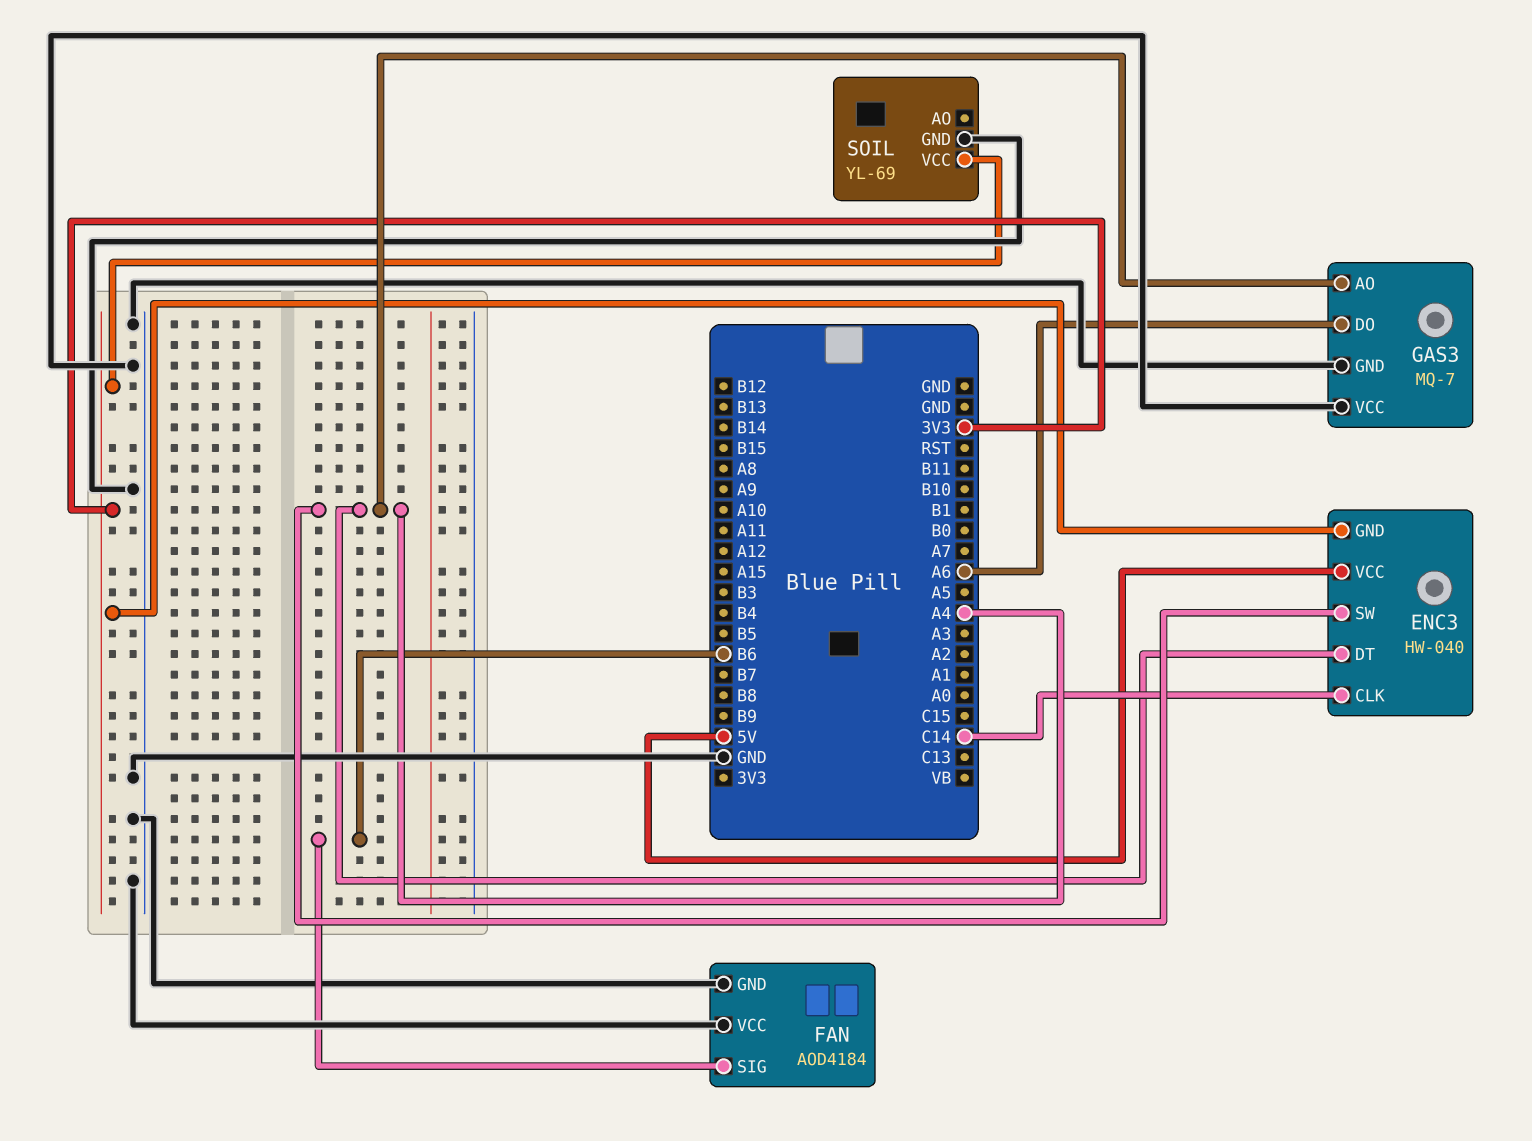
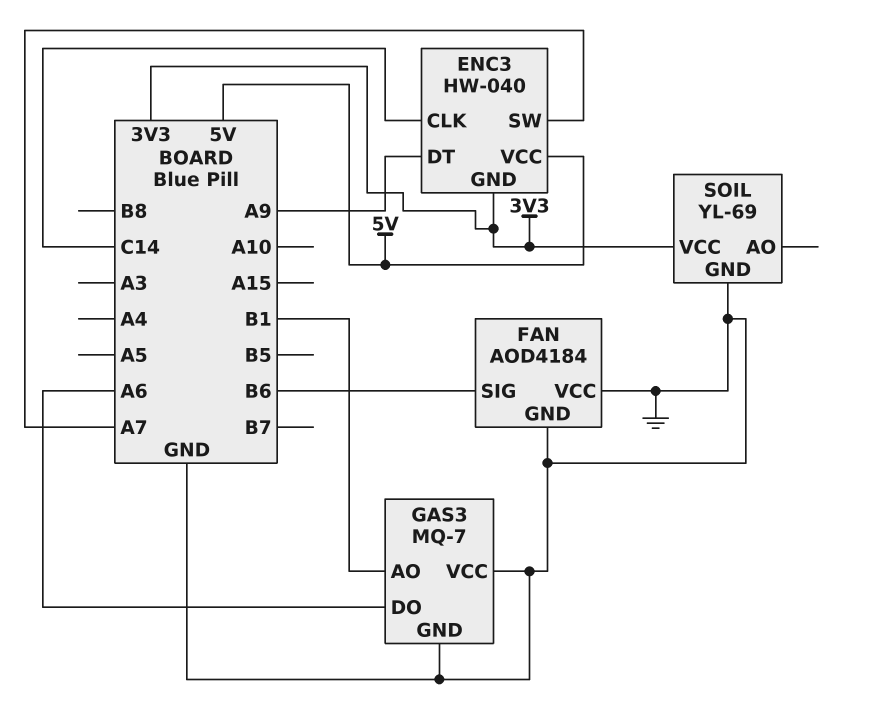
ENC3 pin DT: A4 -> A9
ENC3 pin SW: A4 -> A7
GAS3 pin AO: A4 -> B1

